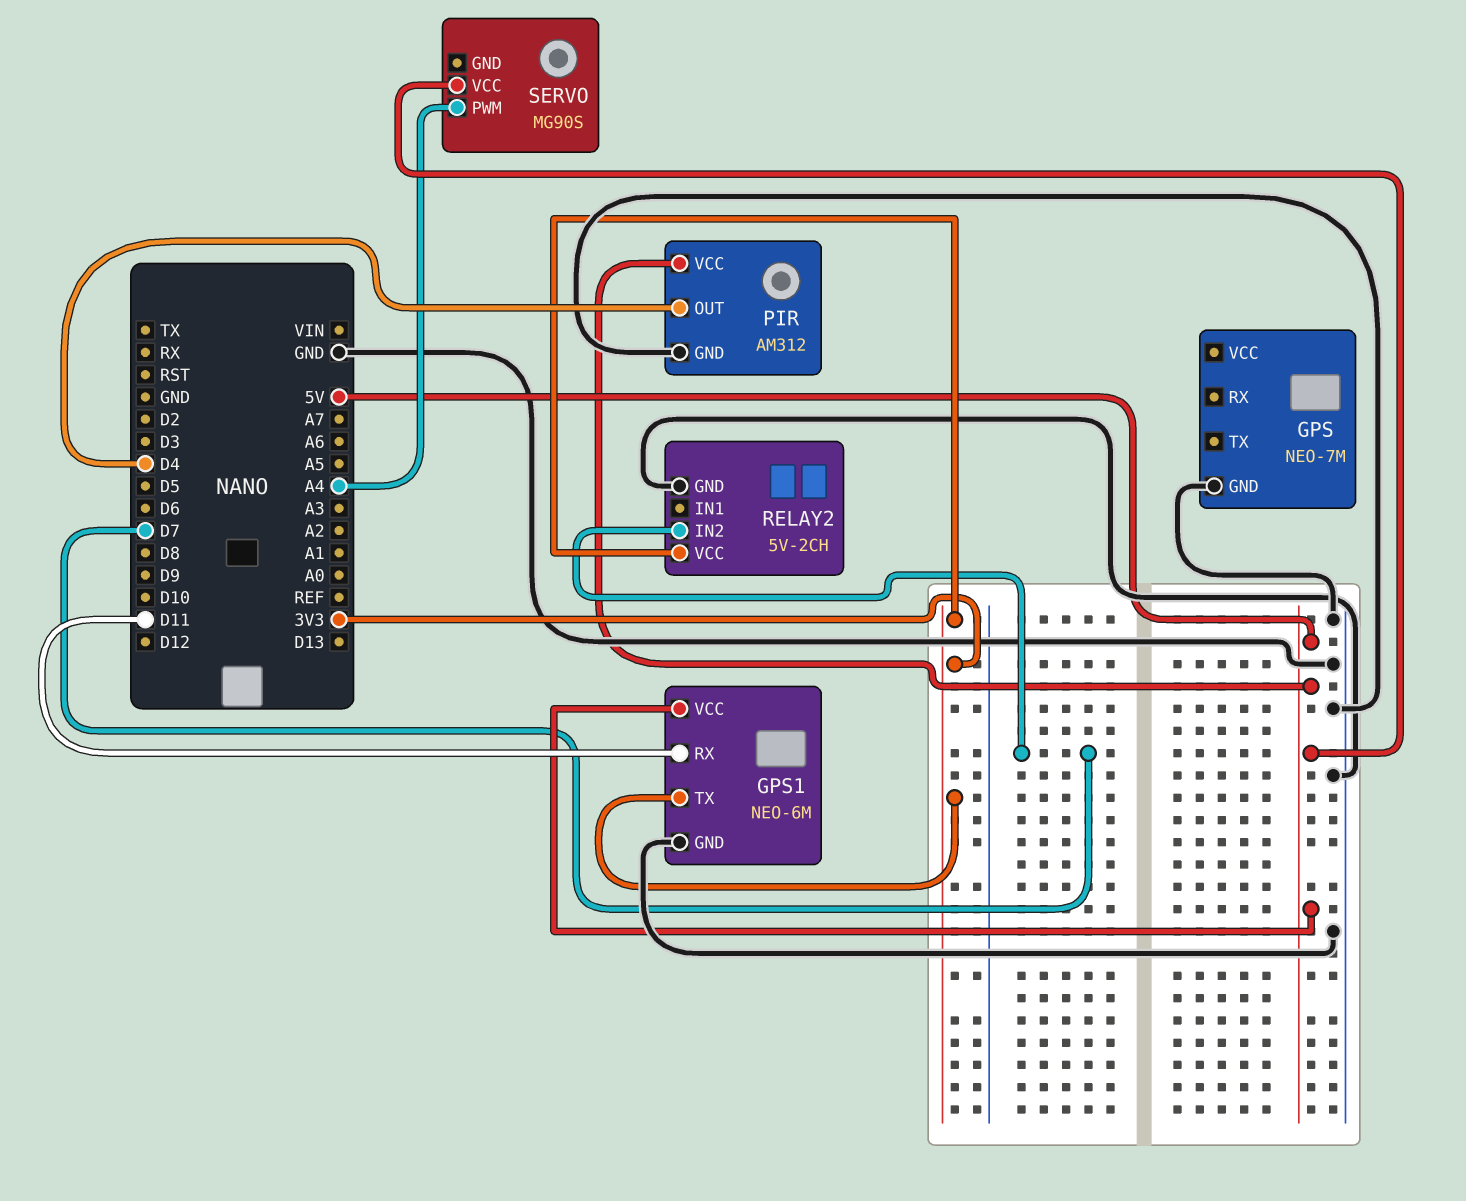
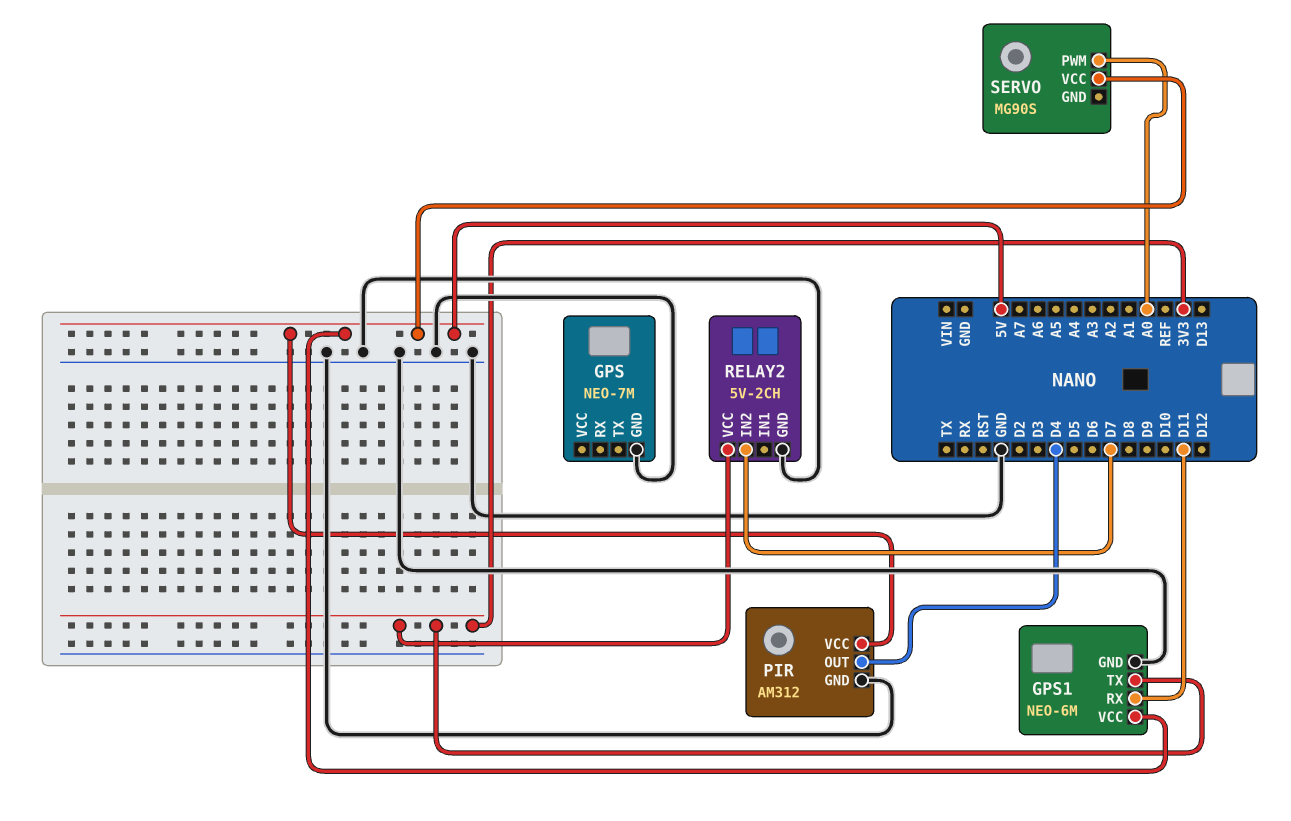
SERVO pin PWM: A4 -> A0

